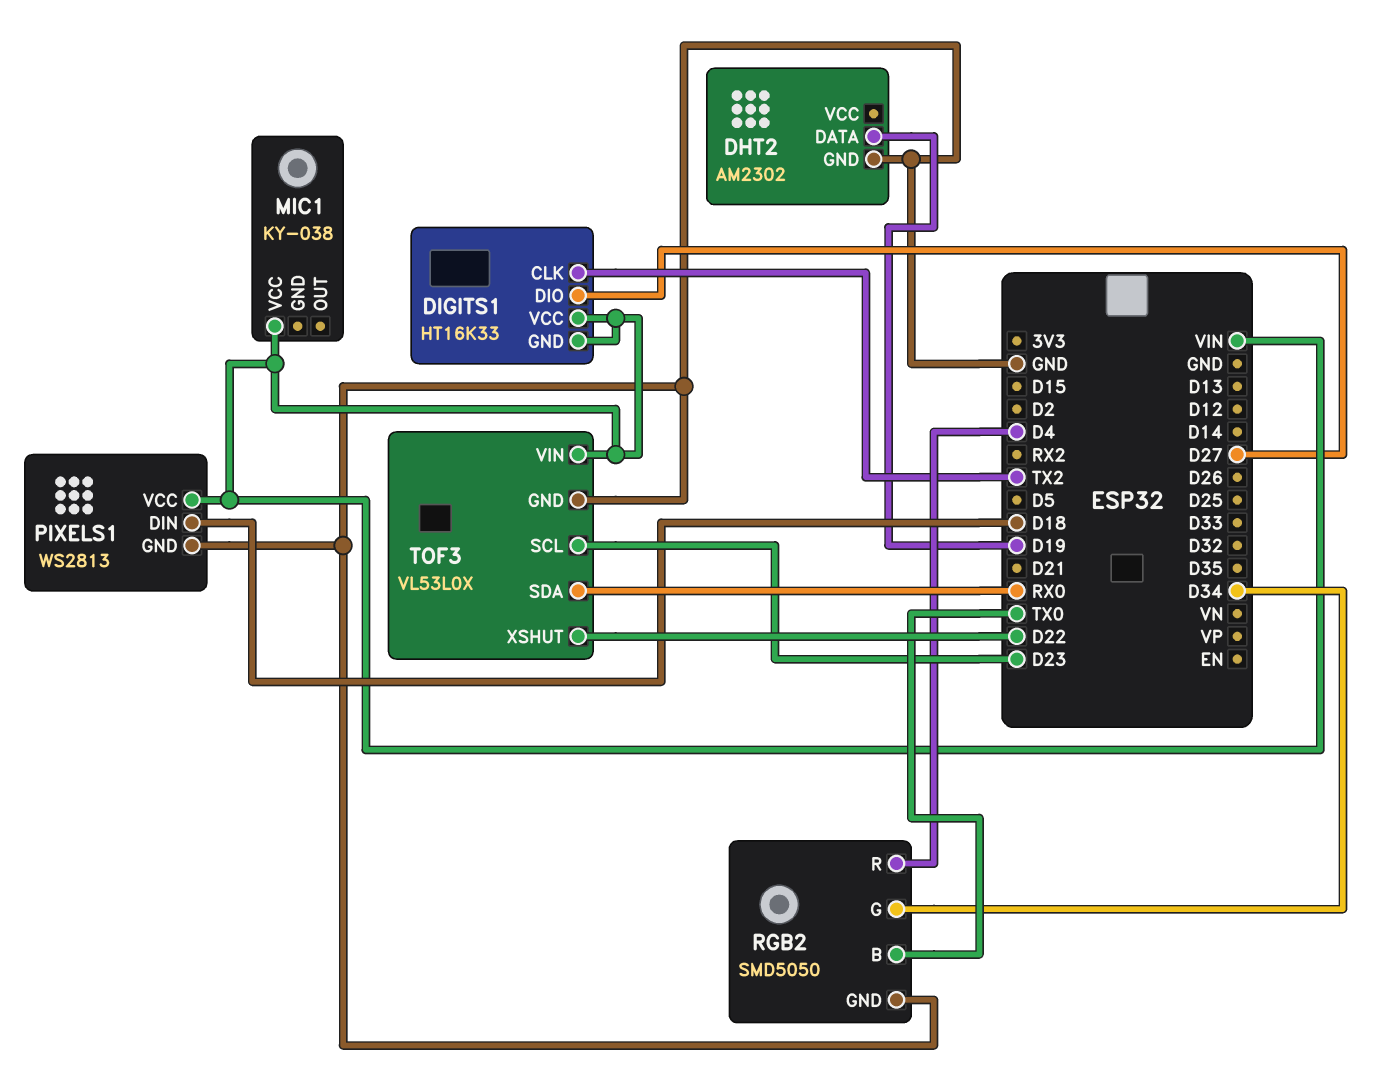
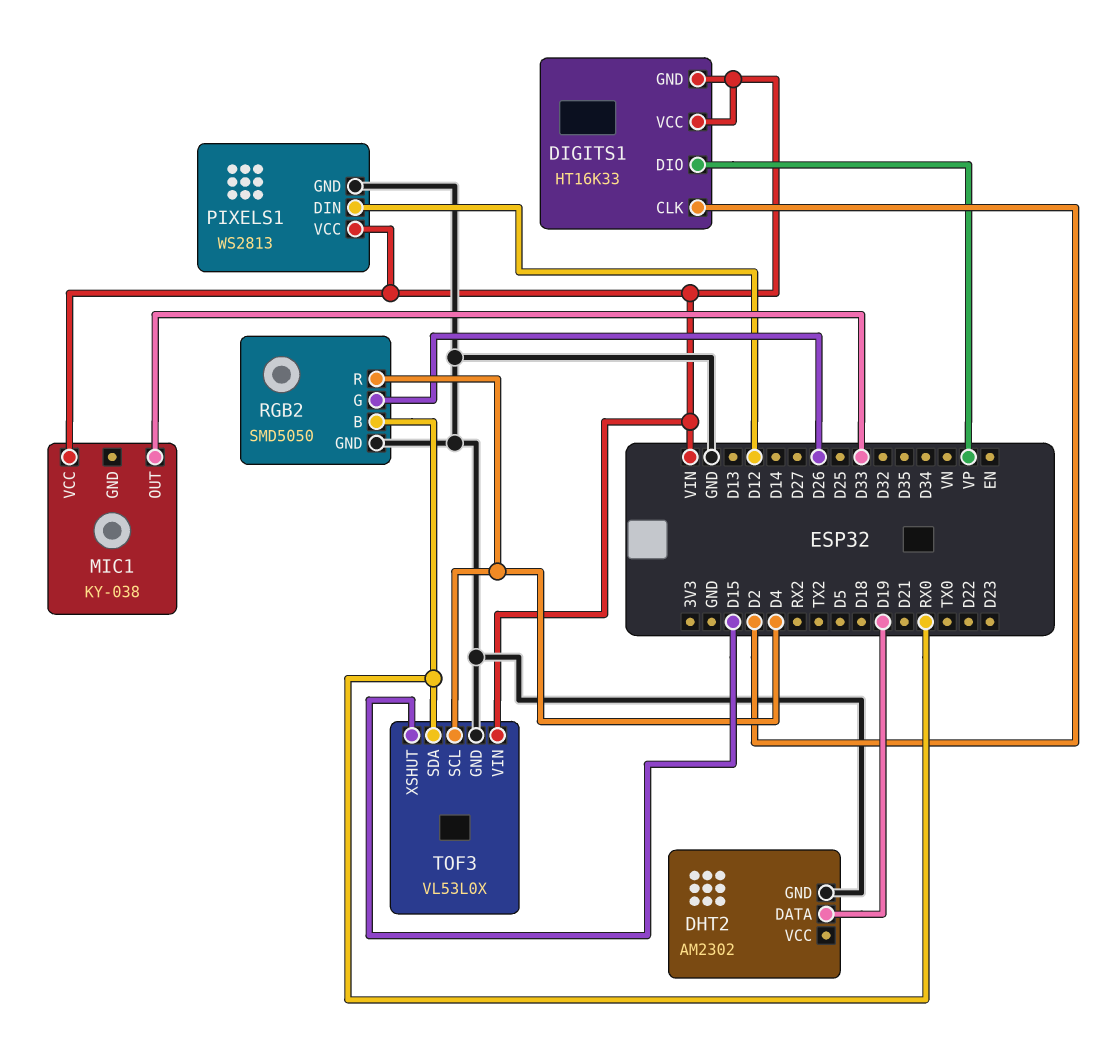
DIGITS1 pin CLK: TX2 -> D2
DIGITS1 pin DIO: D27 -> VP
MIC1 pin OUT: none -> D33
PIXELS1 pin DIN: D18 -> D12
RGB2 pin B: TX0 -> RX0
RGB2 pin G: D34 -> D26
TOF3 pin SCL: D23 -> D4
TOF3 pin XSHUT: D22 -> D15

